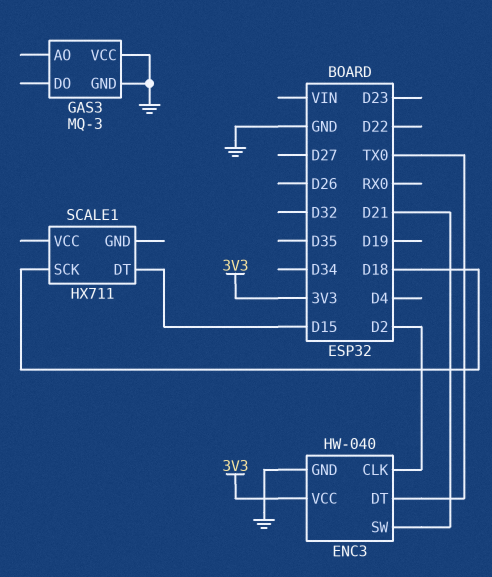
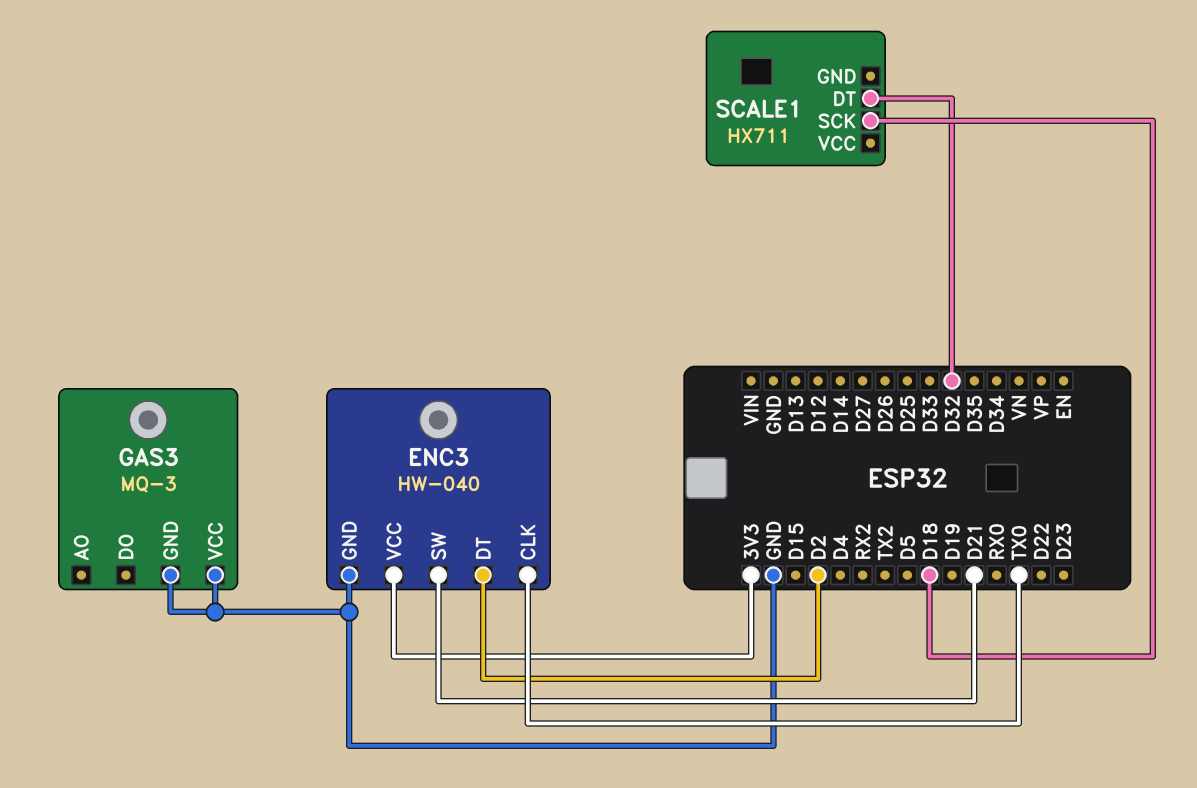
ENC3 pin CLK: D2 -> TX0
ENC3 pin DT: TX0 -> D2
SCALE1 pin DT: D15 -> D32

